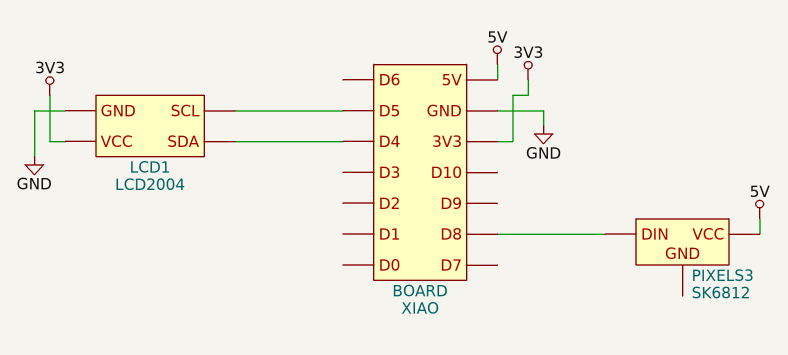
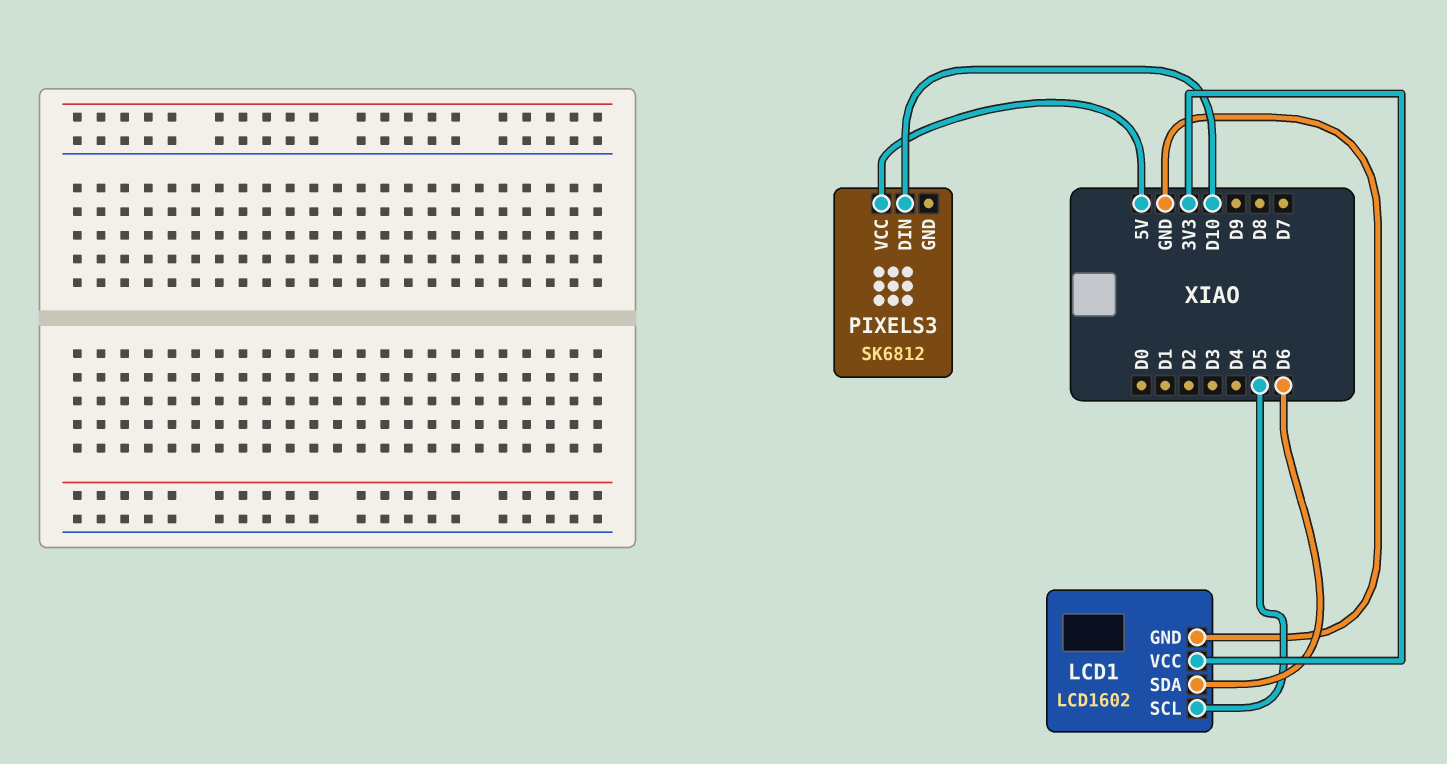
LCD1: LCD2004 -> LCD1602
LCD1 pin SDA: D4 -> D6
PIXELS3 pin DIN: D8 -> D10

